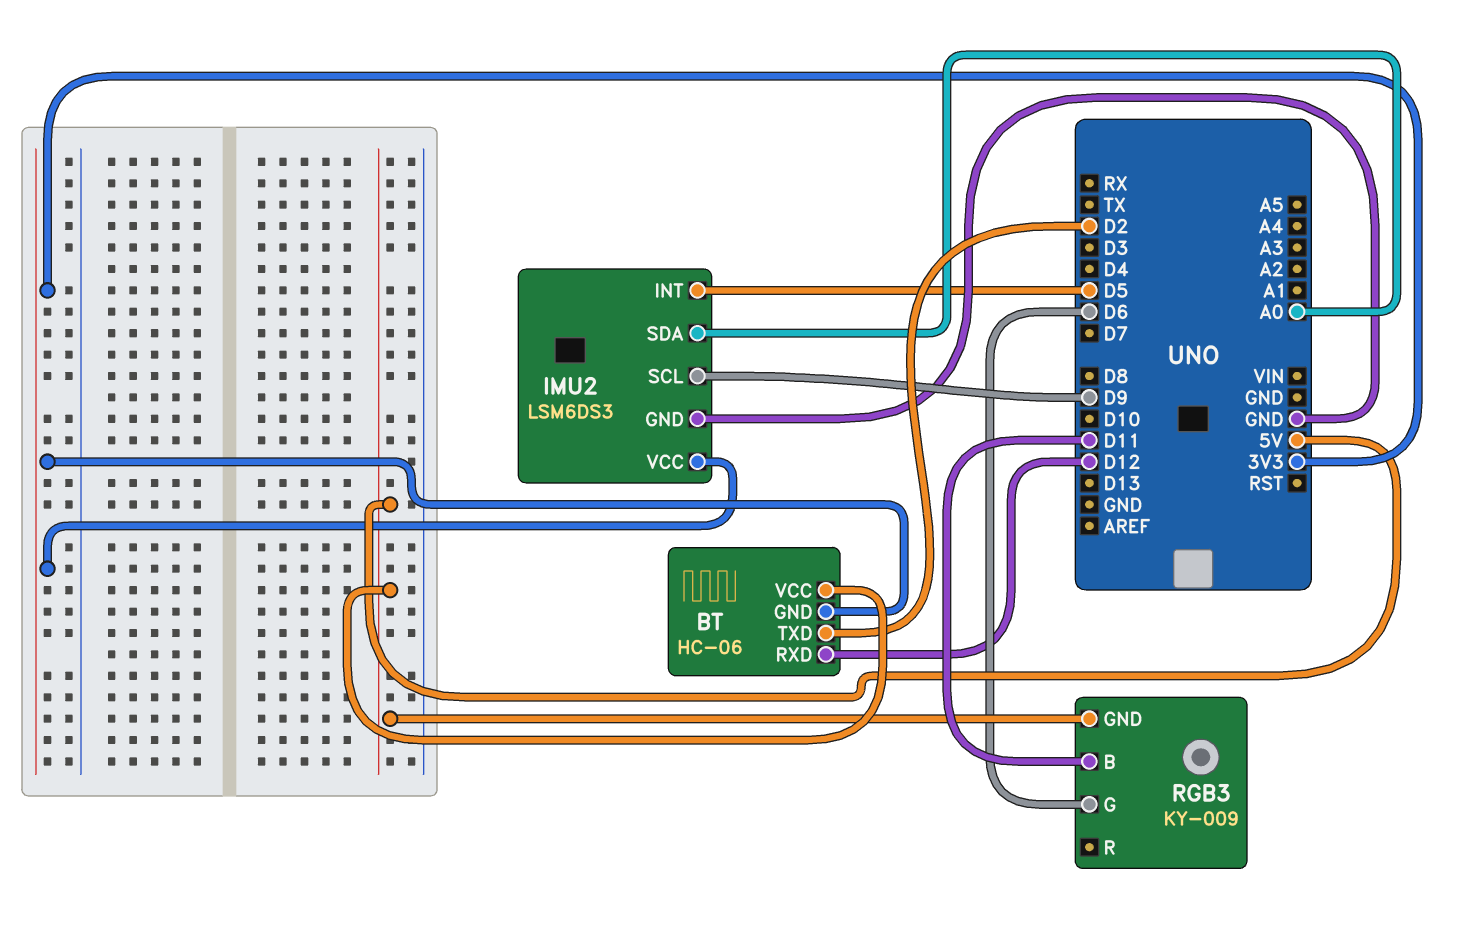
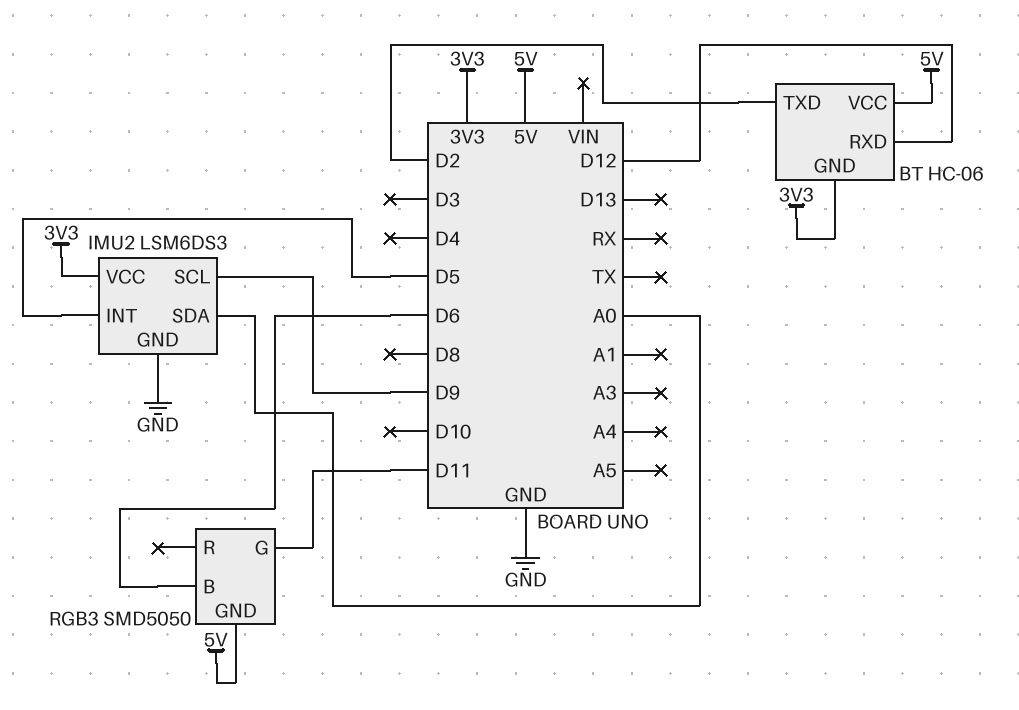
RGB3: KY-009 -> SMD5050
RGB3 pin B: D11 -> D6
RGB3 pin G: D6 -> D11

